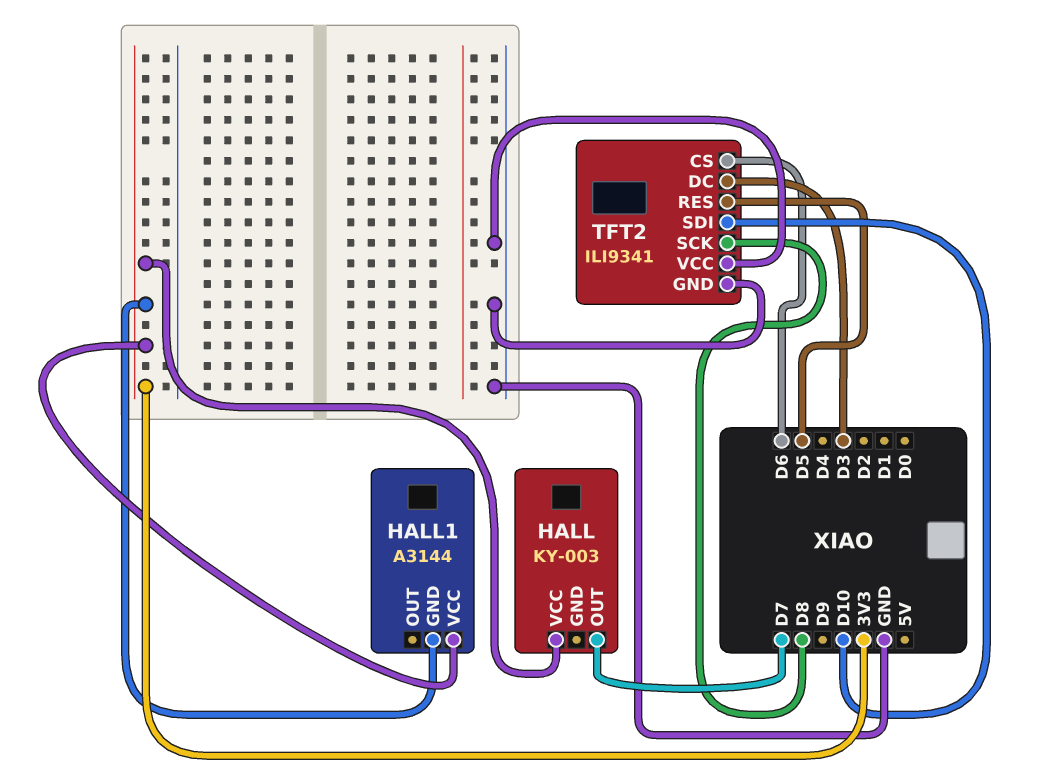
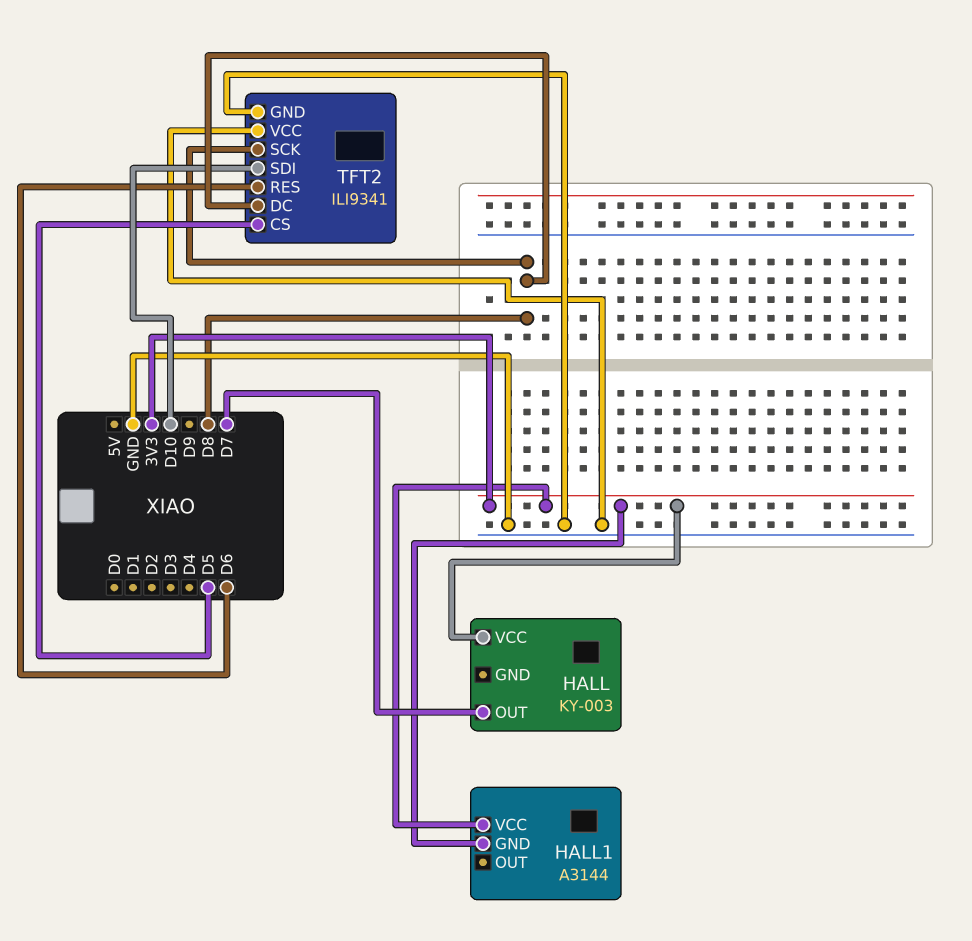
TFT2 pin CS: D6 -> D5
TFT2 pin DC: D3 -> D8
TFT2 pin RES: D5 -> D6

